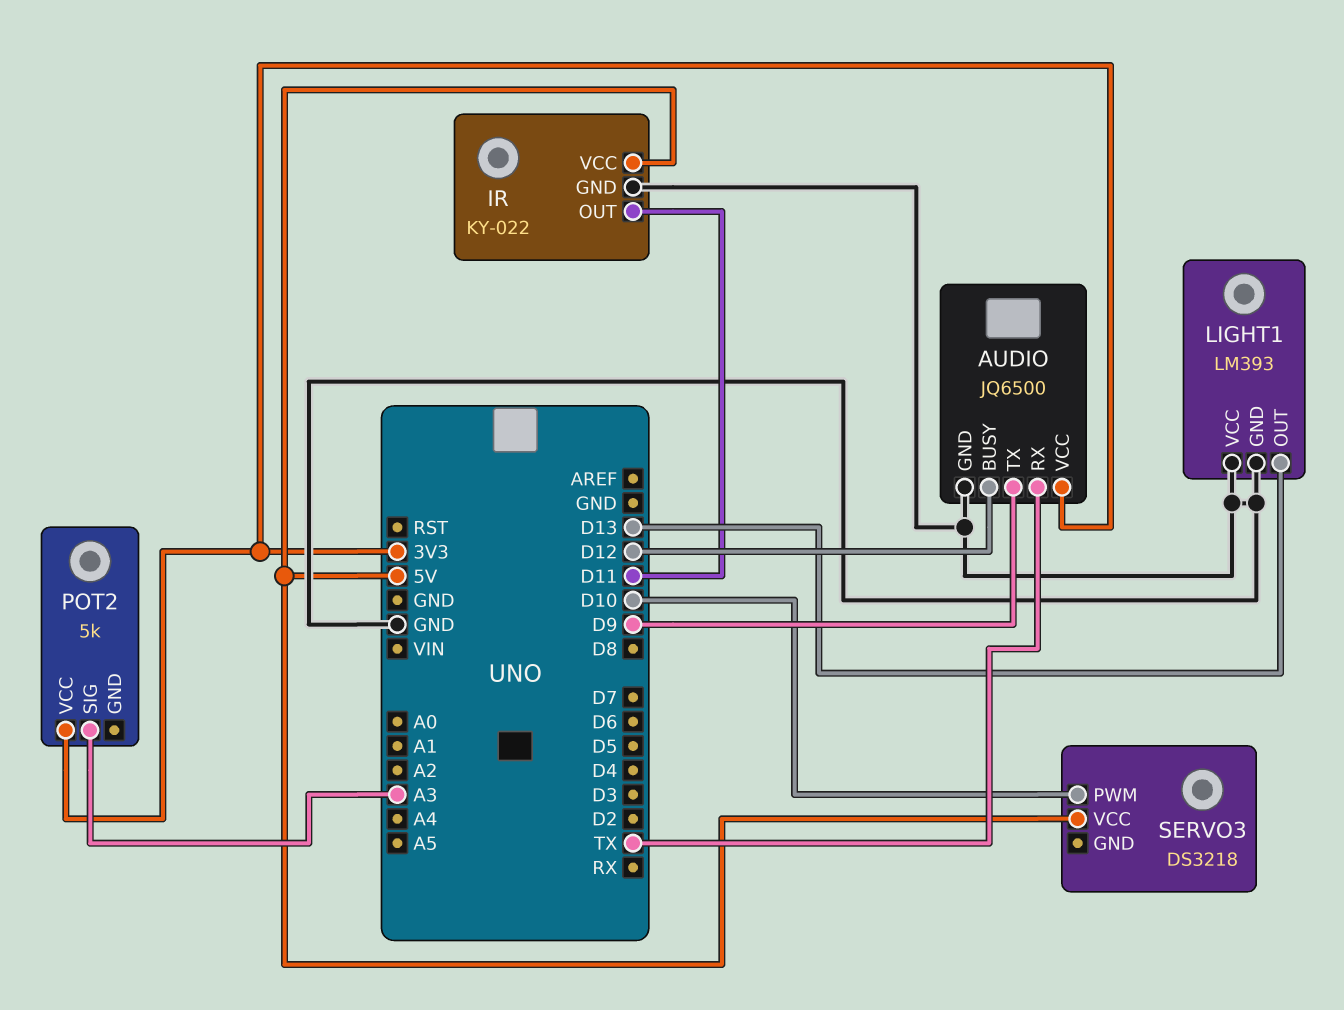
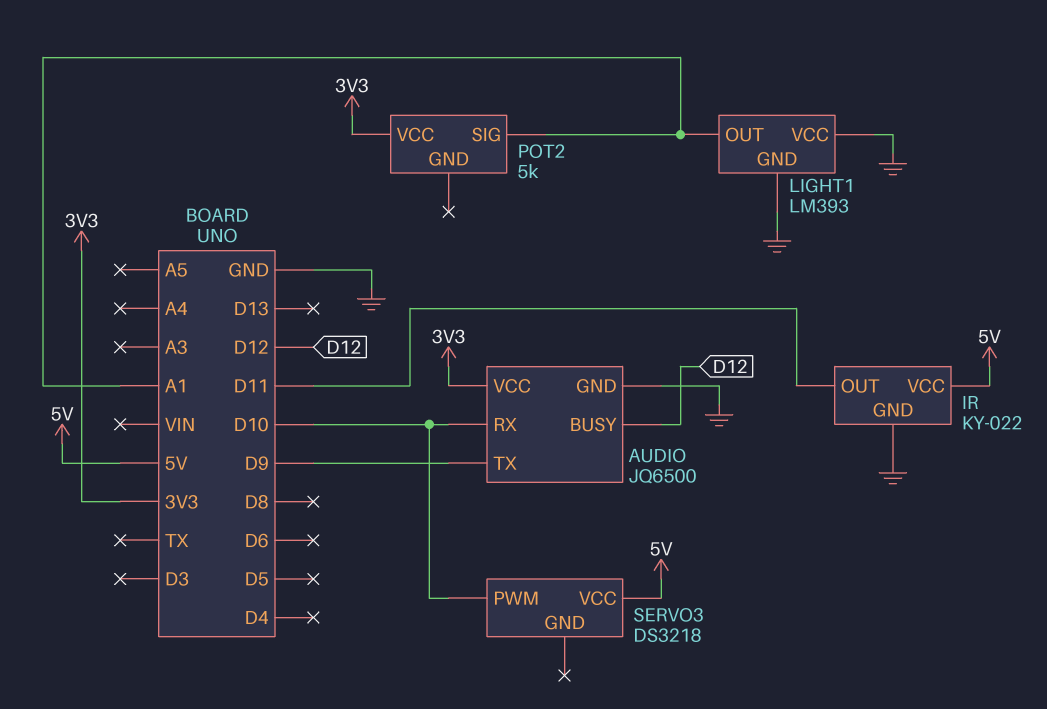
AUDIO pin RX: TX -> D10
LIGHT1 pin OUT: D13 -> A1
POT2 pin SIG: A3 -> A1

